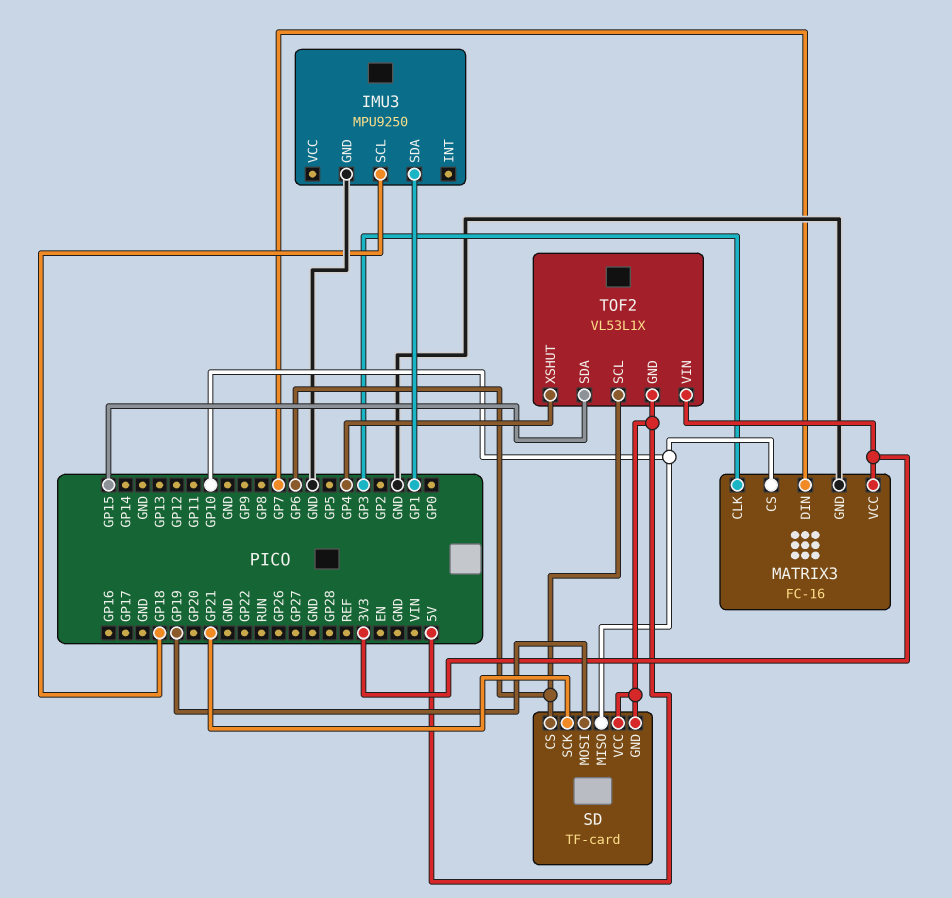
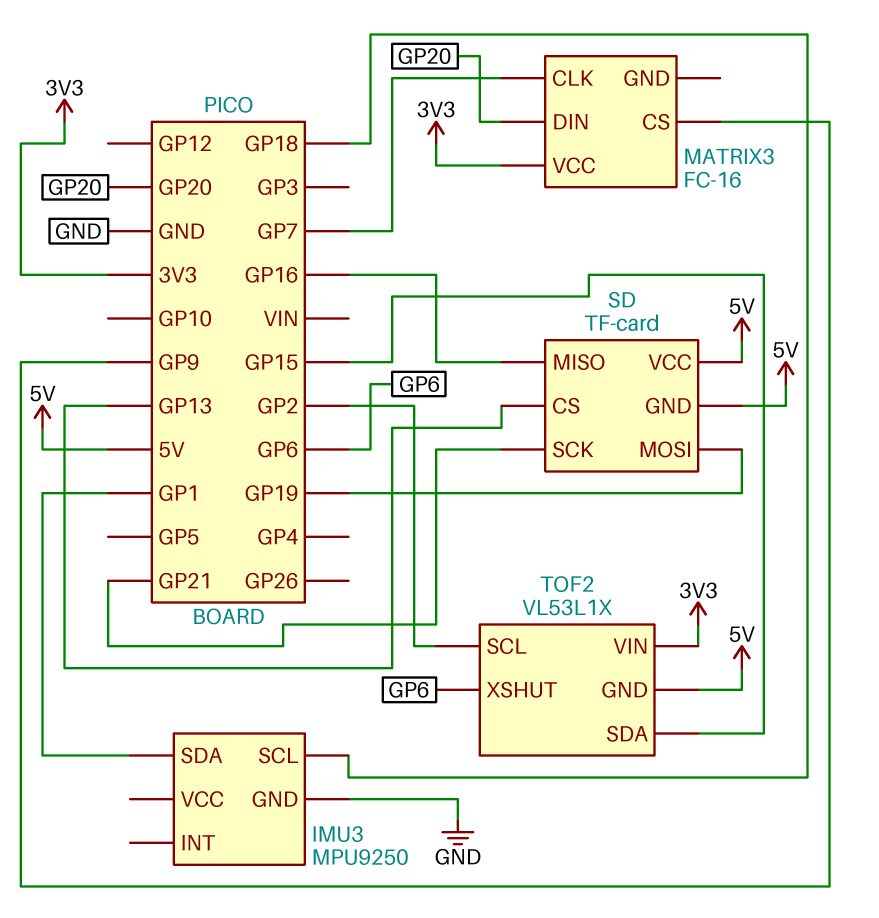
MATRIX3 pin CLK: GP3 -> GP7
MATRIX3 pin CS: GP10 -> GP9
MATRIX3 pin DIN: GP7 -> GP20
MATRIX3 pin GND: GND -> none
SD pin CS: GP6 -> GP13
SD pin MISO: GP10 -> GP16
TOF2 pin SCL: GP6 -> GP2
TOF2 pin XSHUT: GP4 -> GP6

